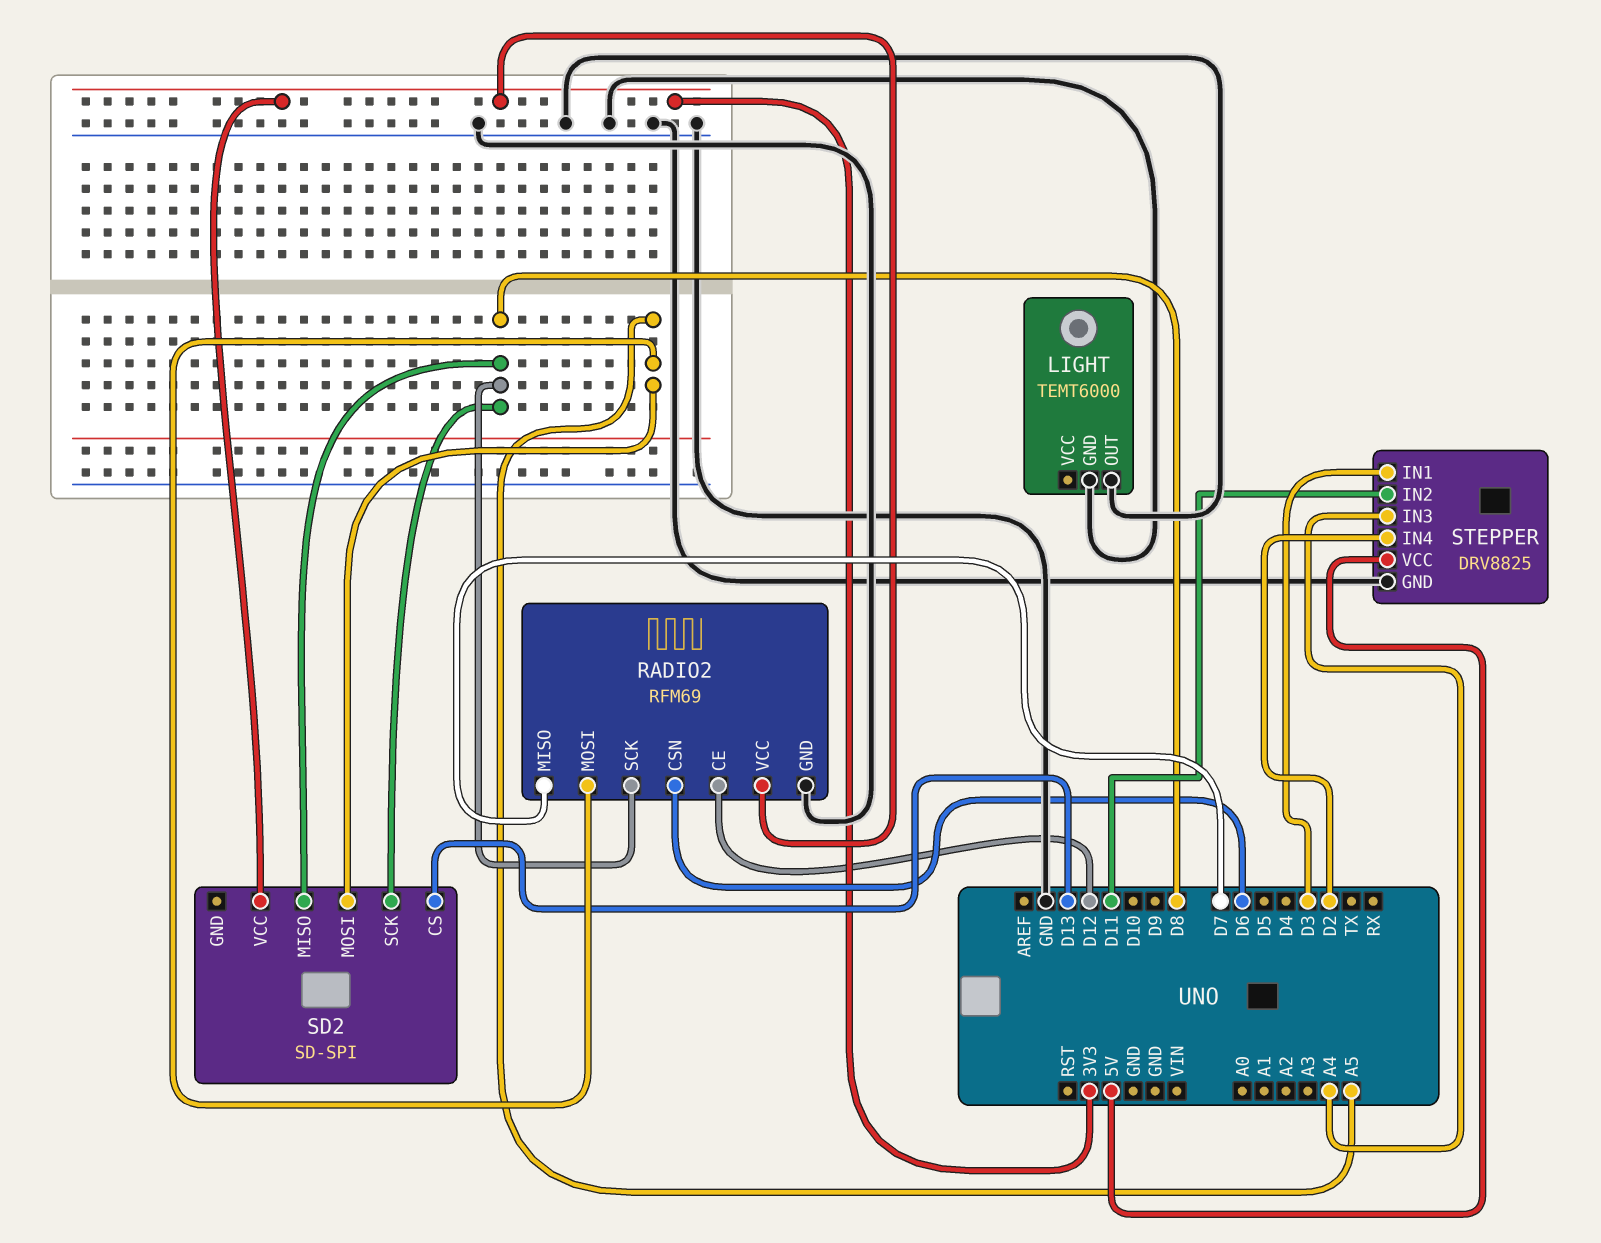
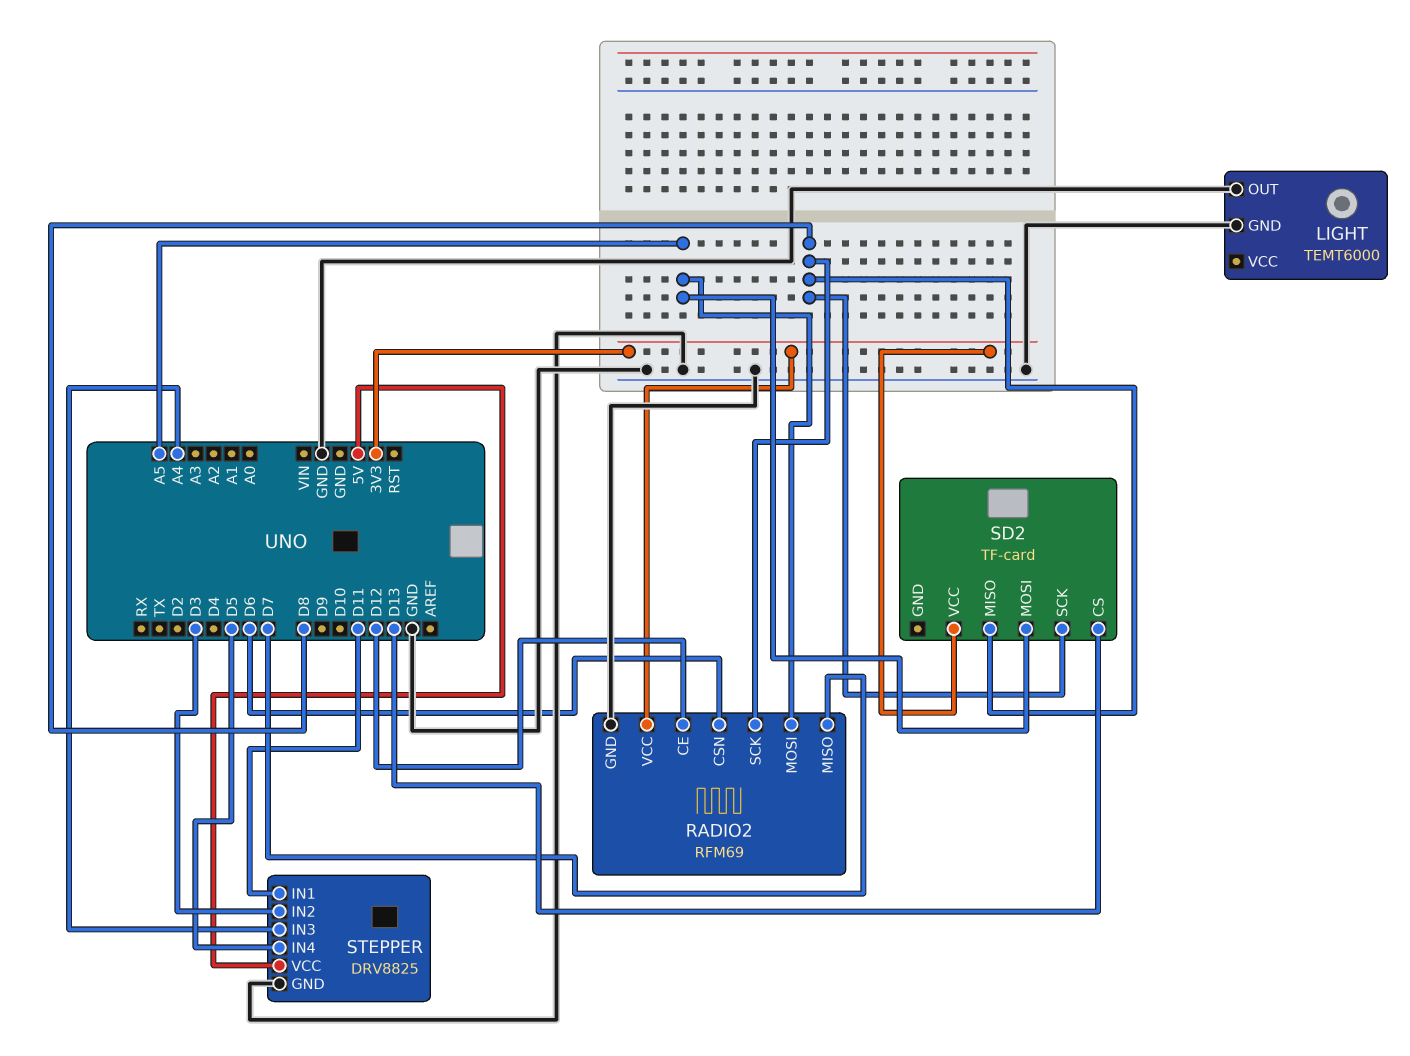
SD2: SD-SPI -> TF-card
STEPPER pin IN1: D3 -> D11
STEPPER pin IN2: D11 -> D3
STEPPER pin IN4: D2 -> D5

